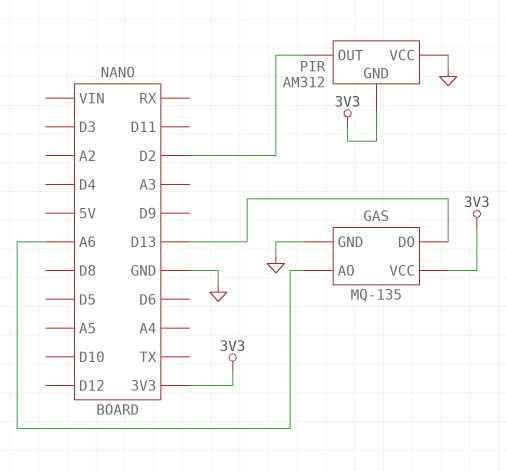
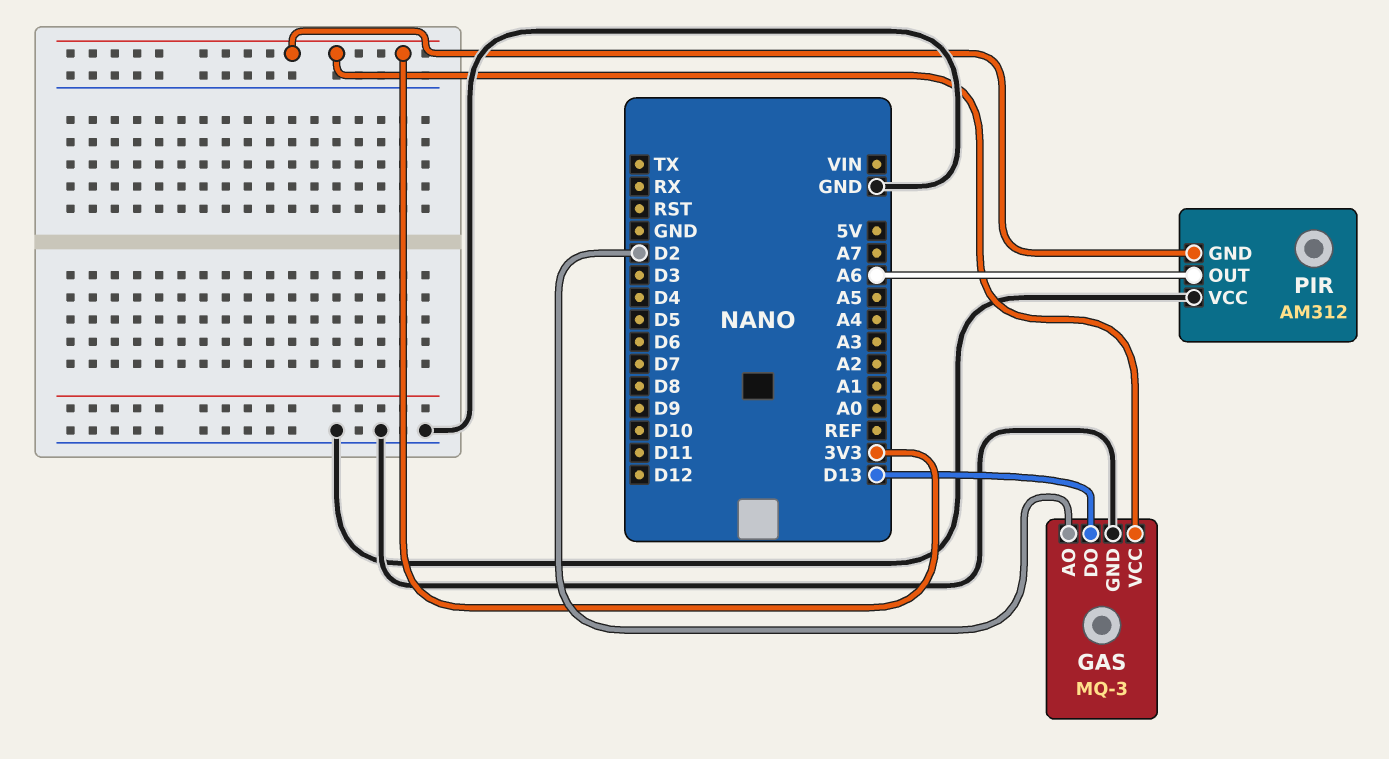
GAS: MQ-135 -> MQ-3
GAS pin AO: A6 -> D2
PIR pin OUT: D2 -> A6

